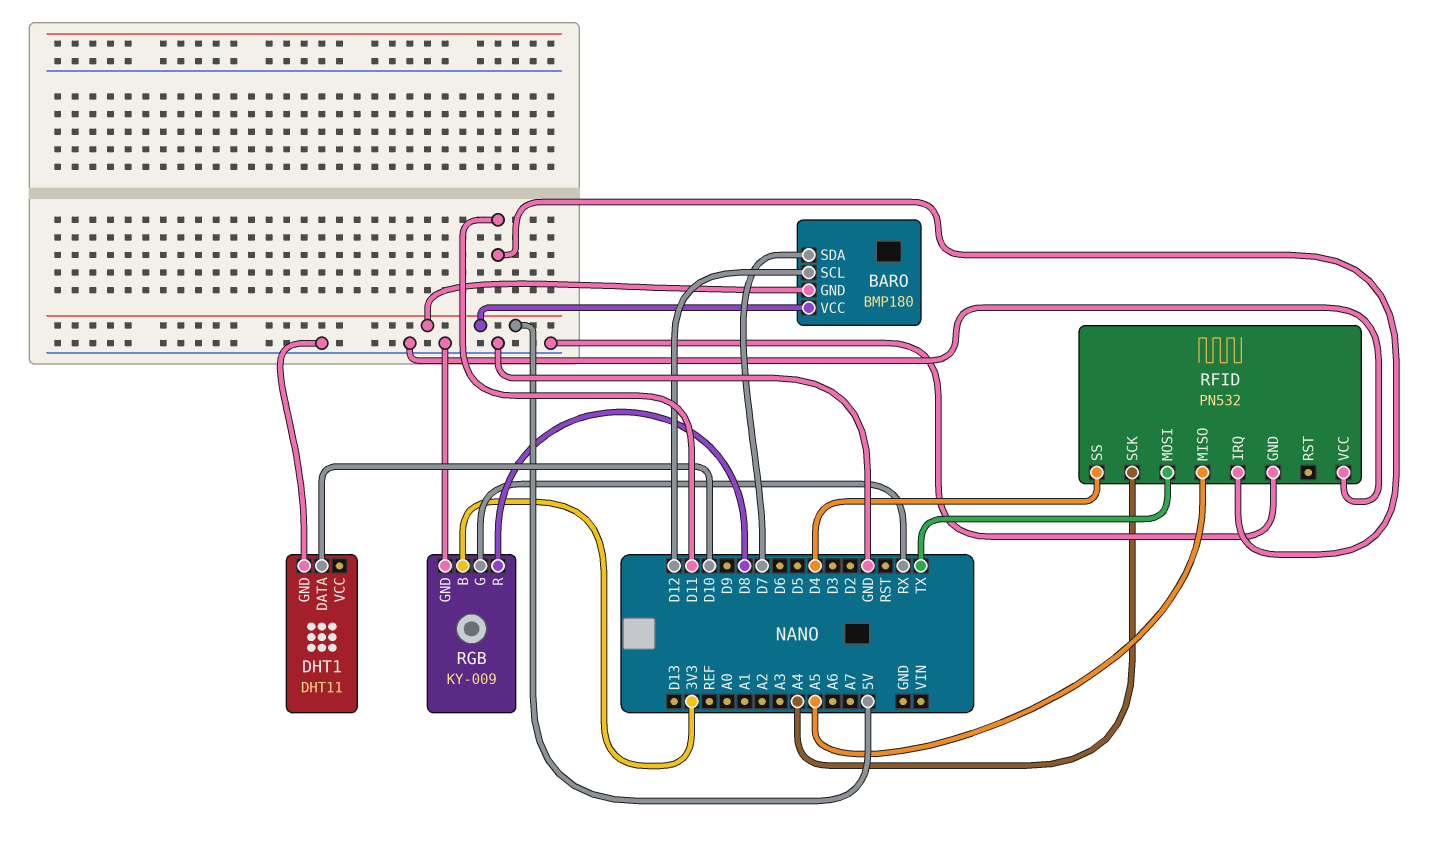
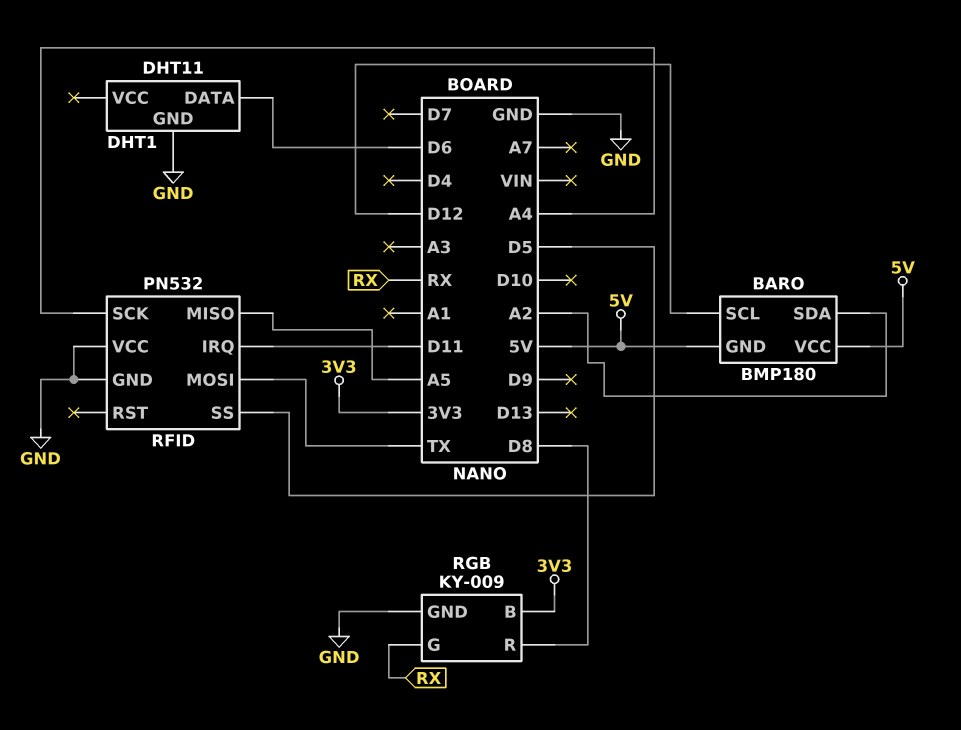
BARO pin SDA: D7 -> A2
DHT1 pin DATA: D10 -> D6
RFID pin SS: D4 -> D5

